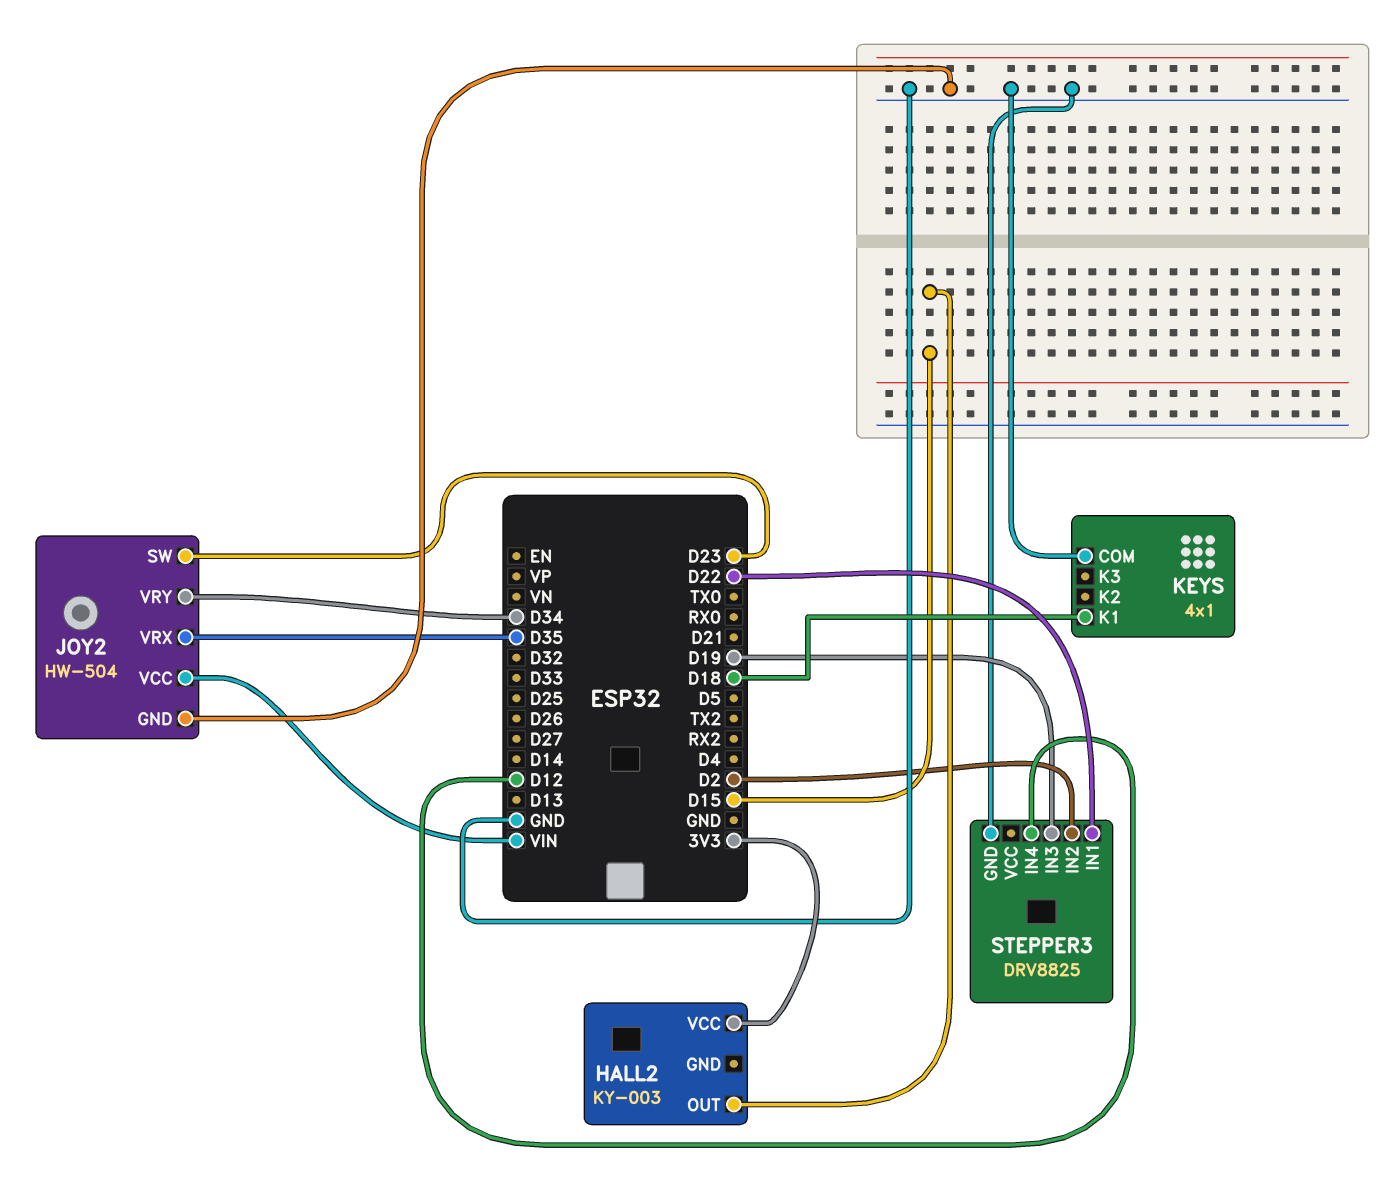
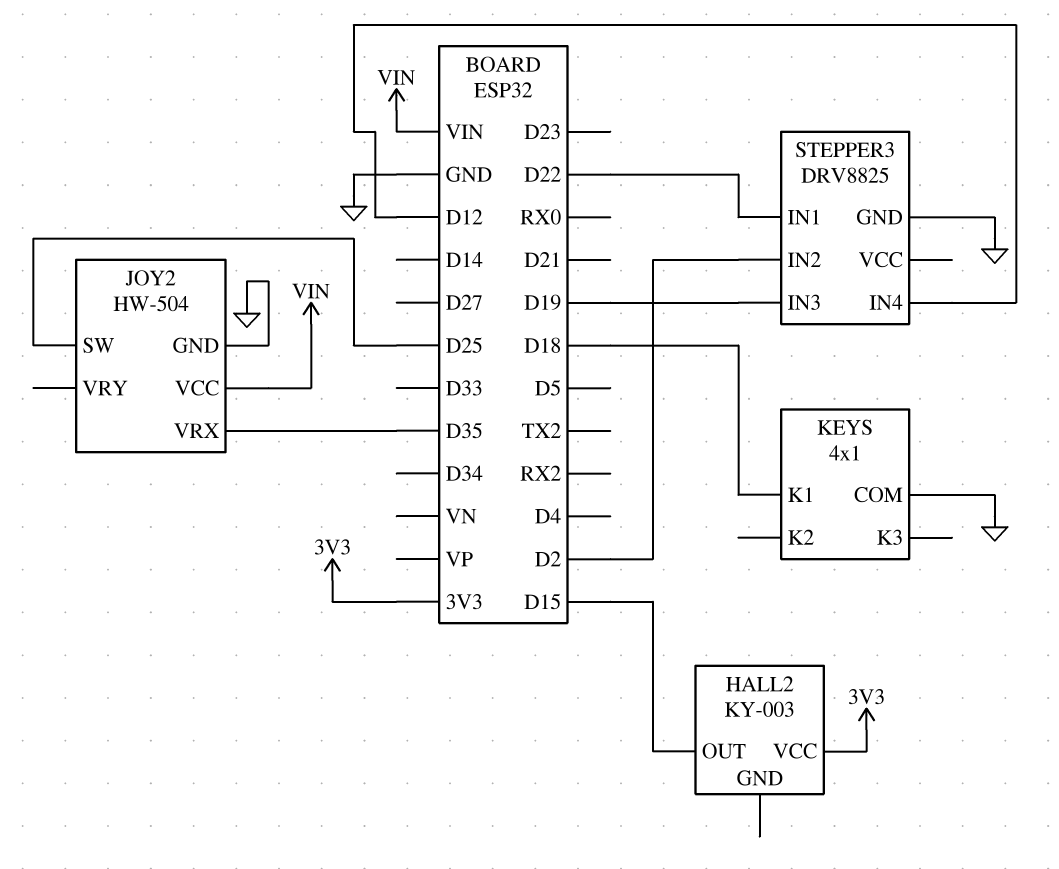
JOY2 pin SW: D23 -> D25
JOY2 pin VRY: D34 -> none

